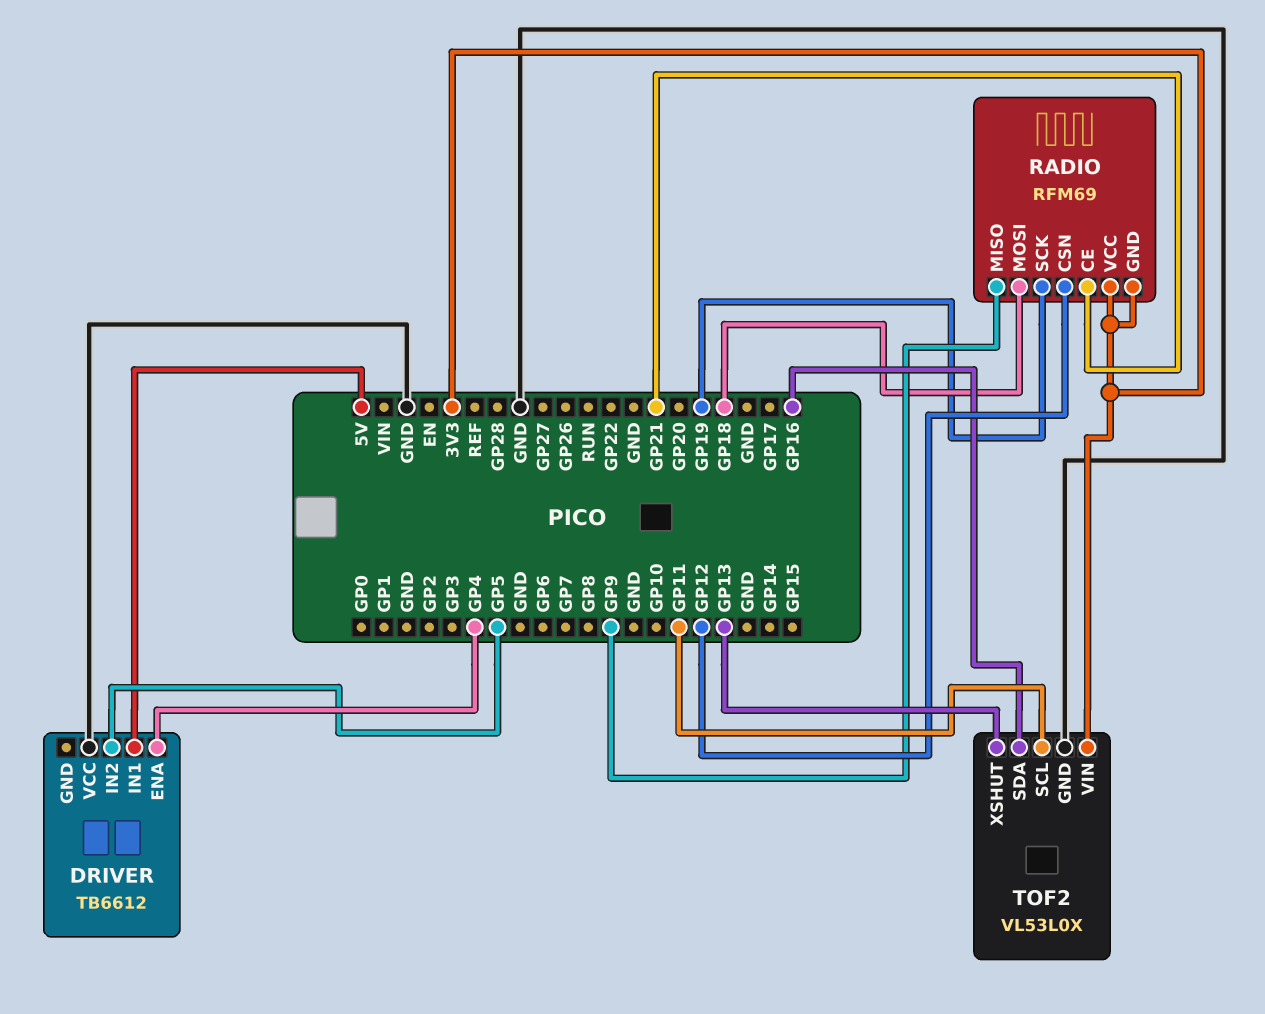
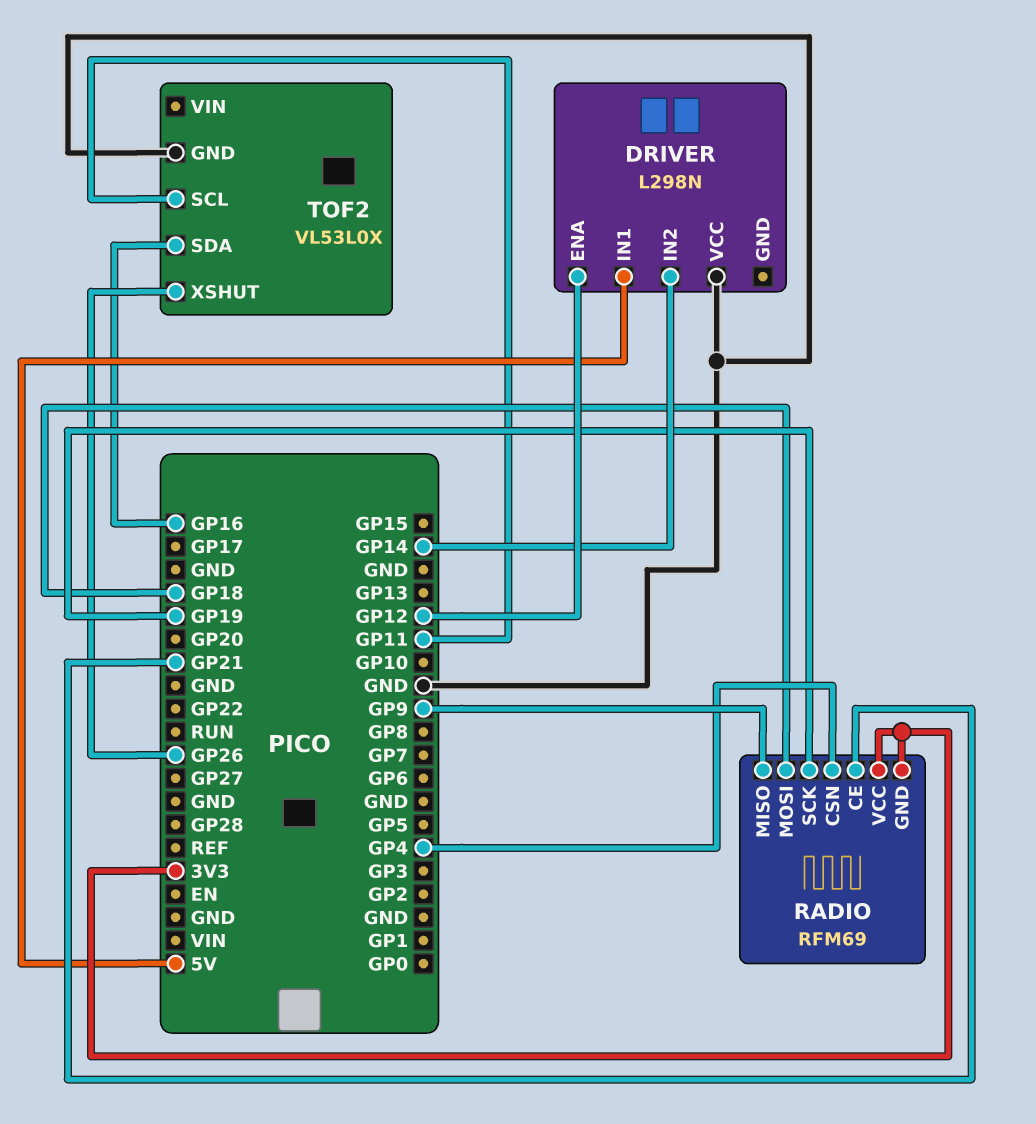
DRIVER: TB6612 -> L298N
DRIVER pin ENA: GP4 -> GP12
DRIVER pin IN2: GP5 -> GP14
RADIO pin CSN: GP12 -> GP4
TOF2 pin VIN: 3V3 -> none
TOF2 pin XSHUT: GP13 -> GP26

